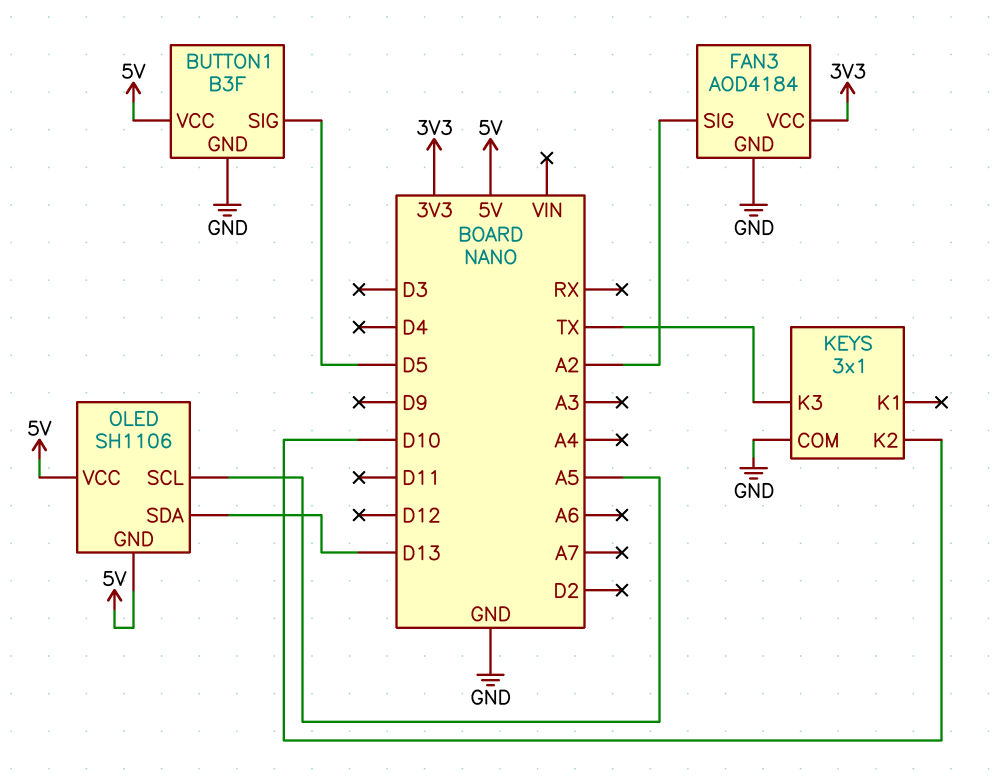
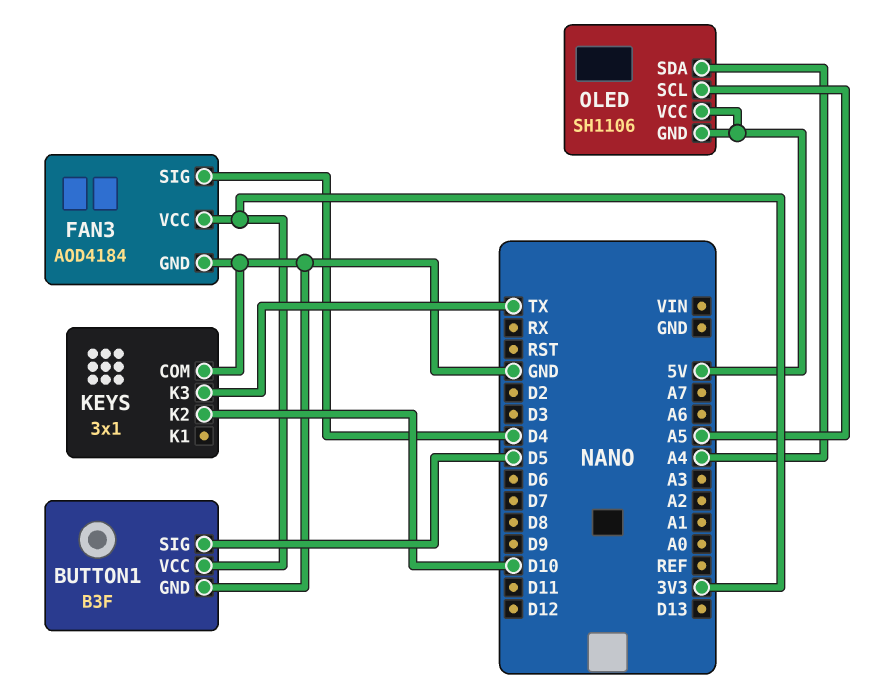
BUTTON1 pin VCC: 5V -> 3V3
FAN3 pin SIG: A2 -> D4
OLED pin SDA: D13 -> A4

